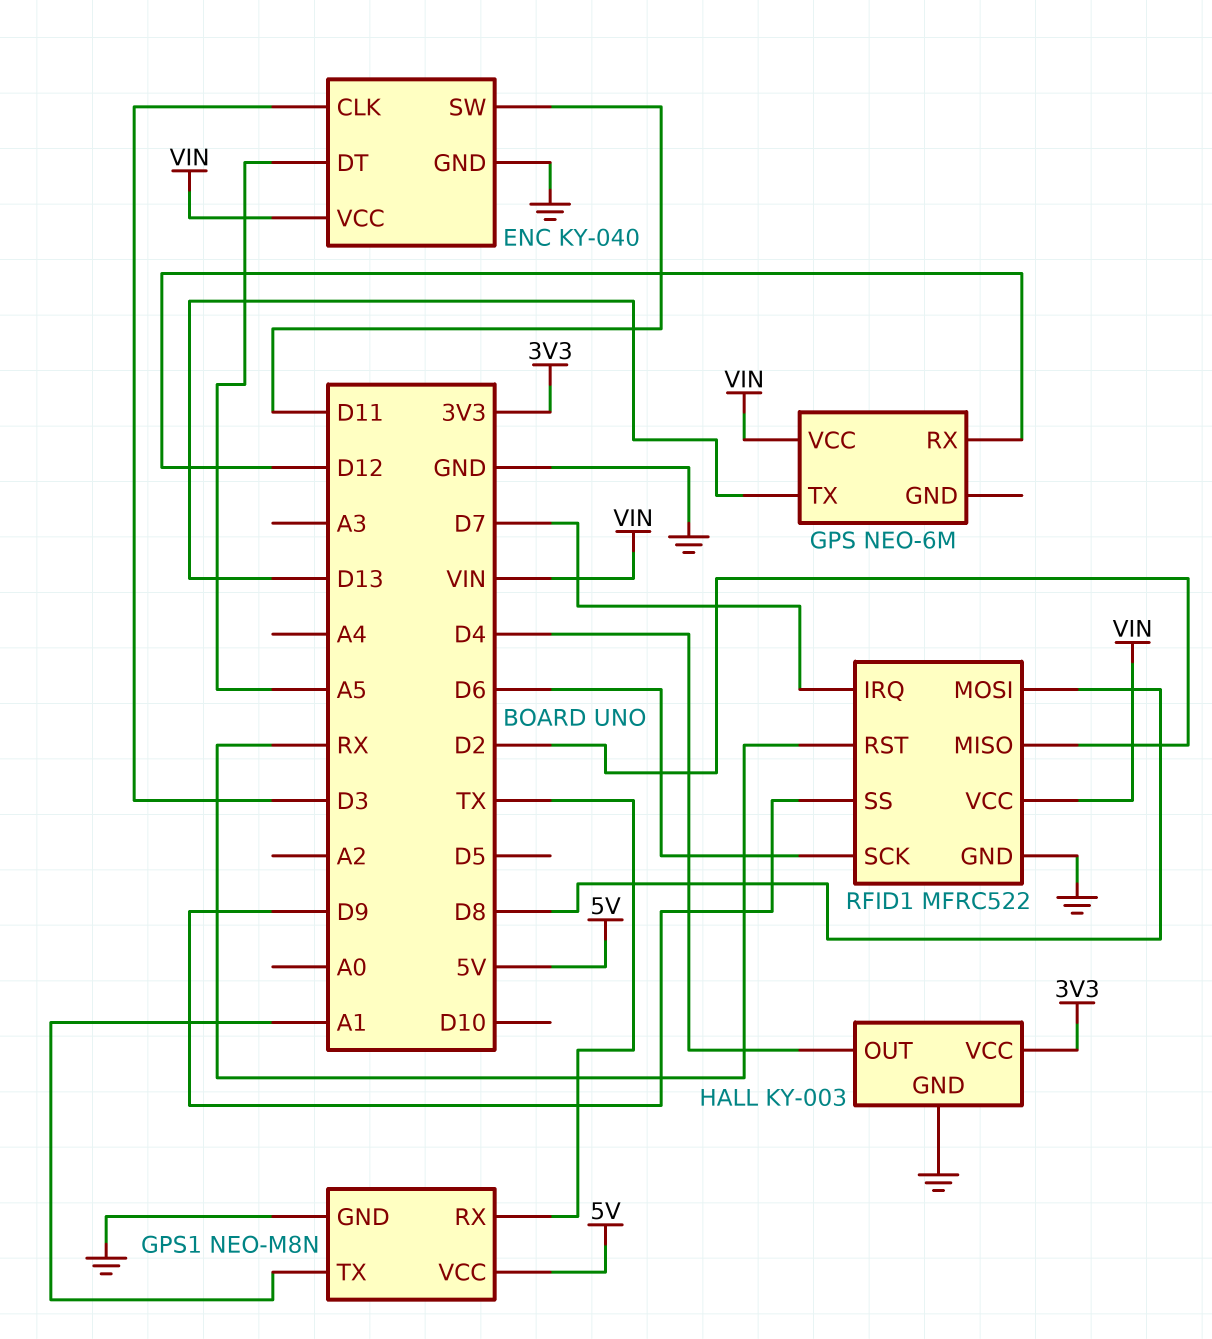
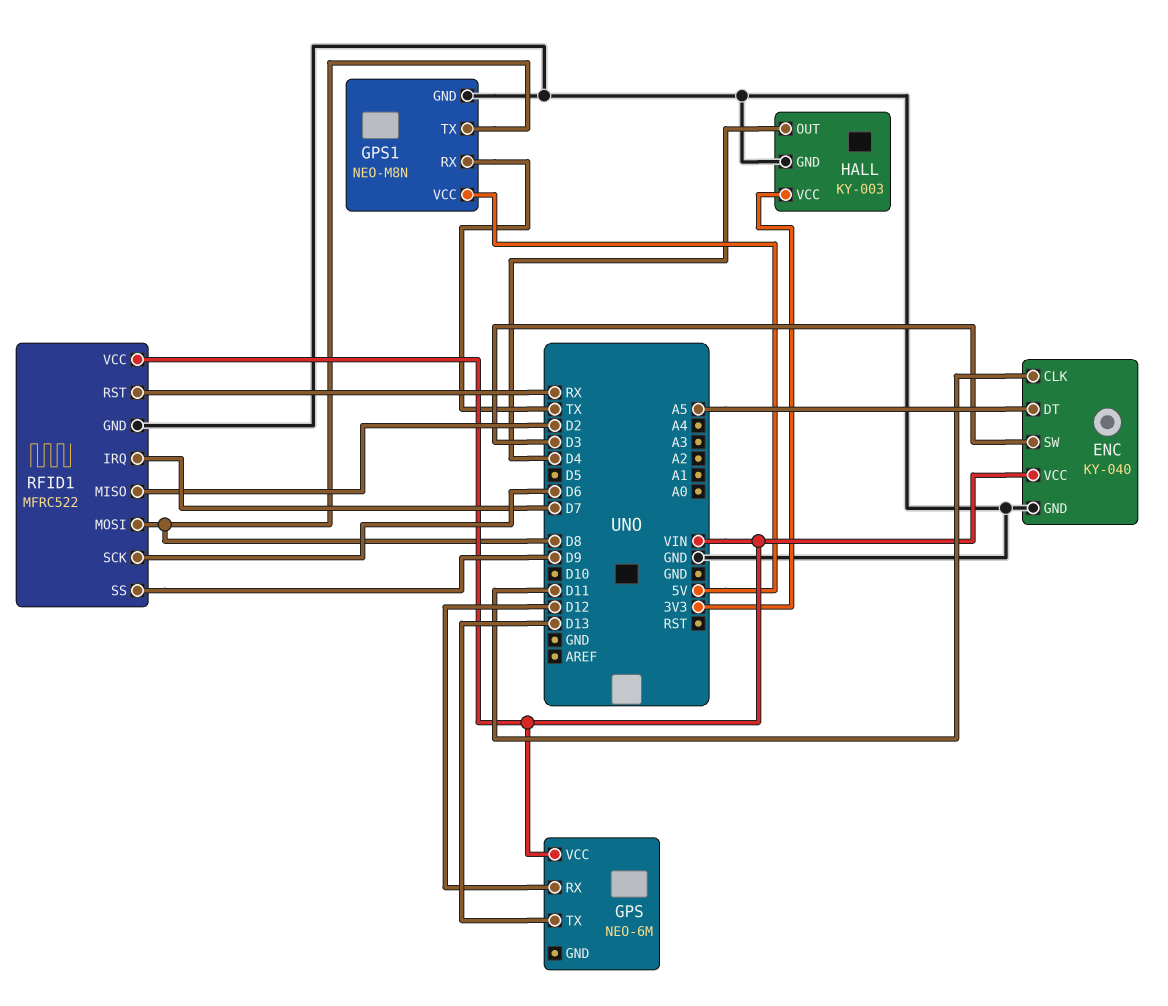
ENC pin CLK: D3 -> D11
ENC pin SW: D11 -> D3
GPS1 pin TX: A1 -> D8

